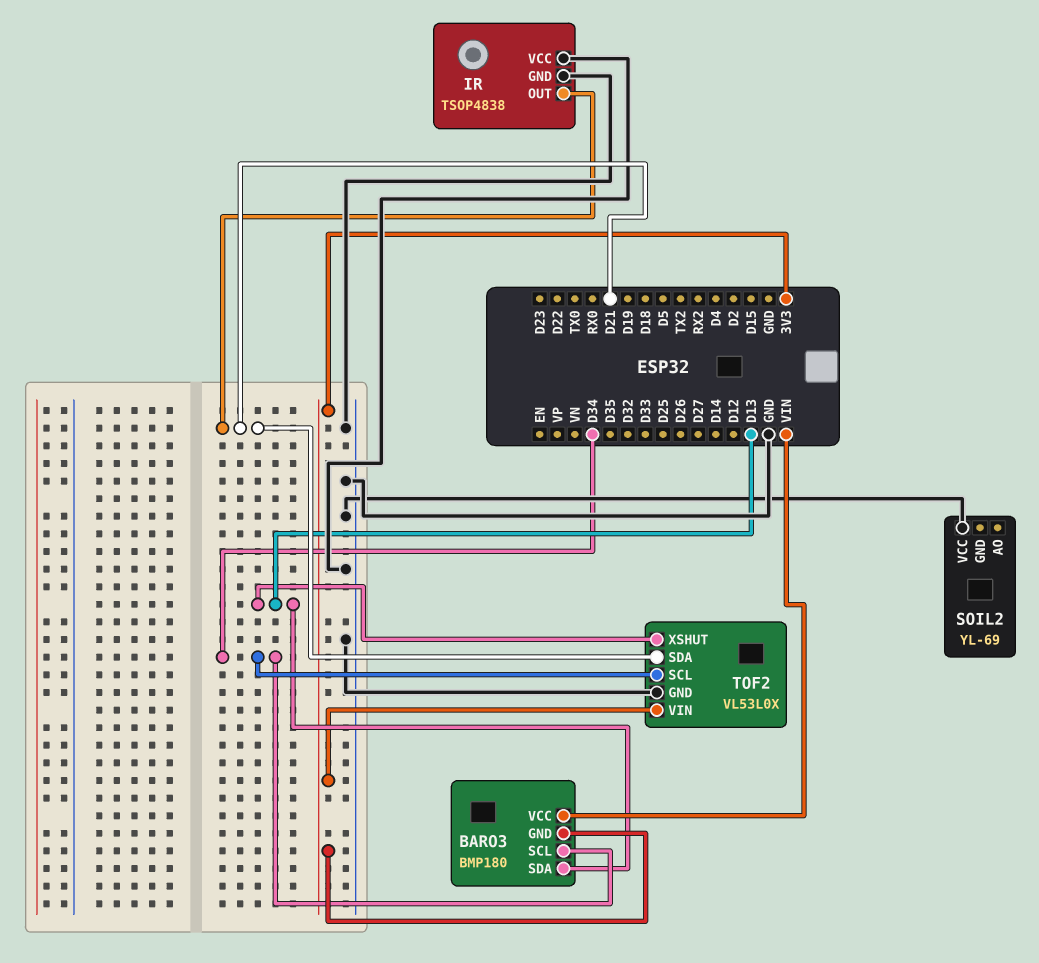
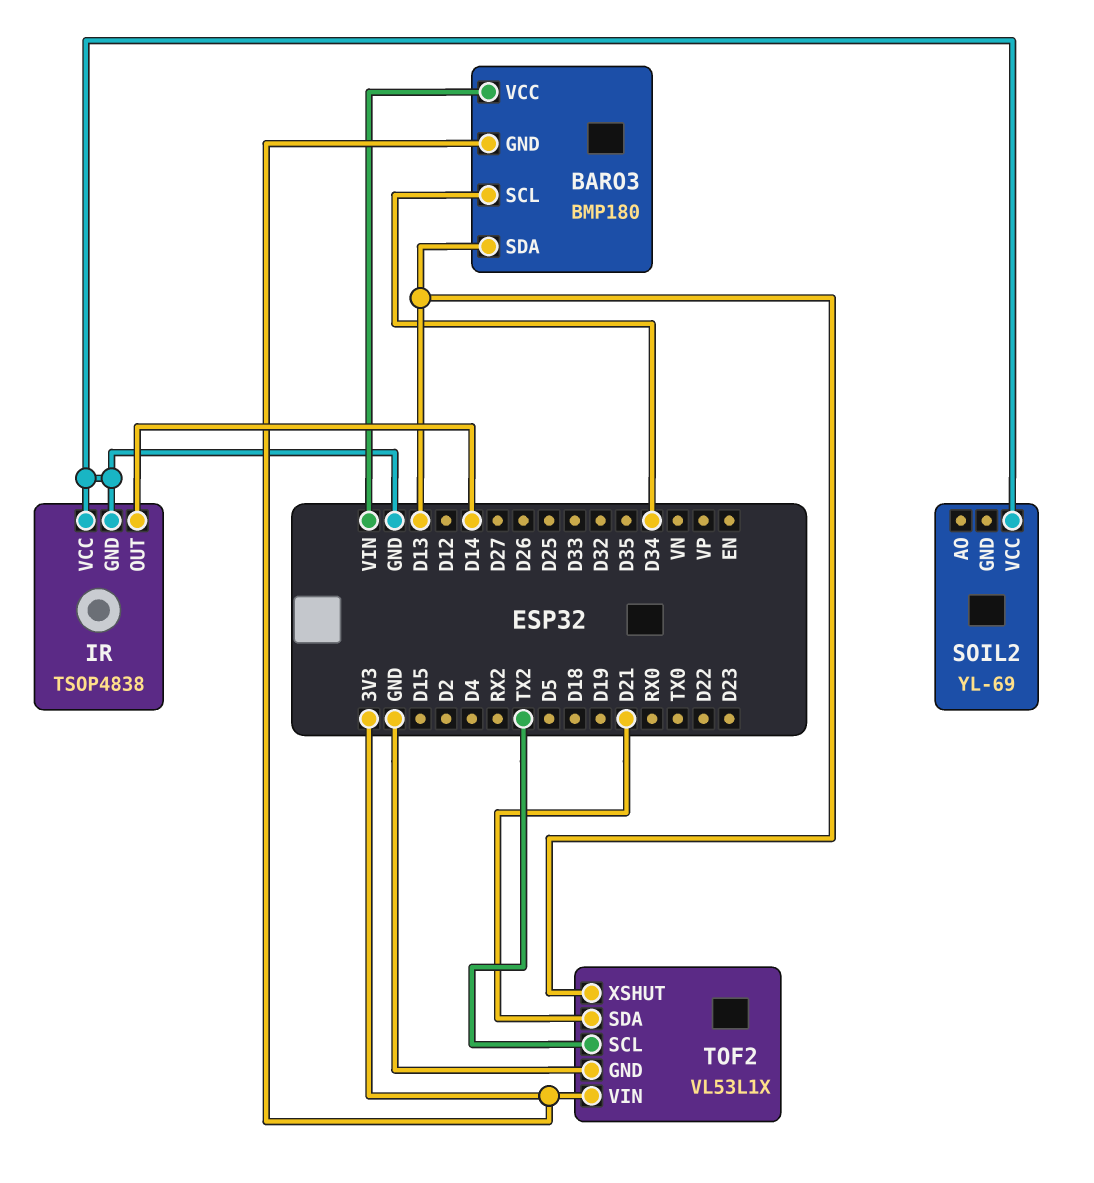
IR pin OUT: D21 -> D14
TOF2: VL53L0X -> VL53L1X
TOF2 pin SCL: D34 -> TX2

